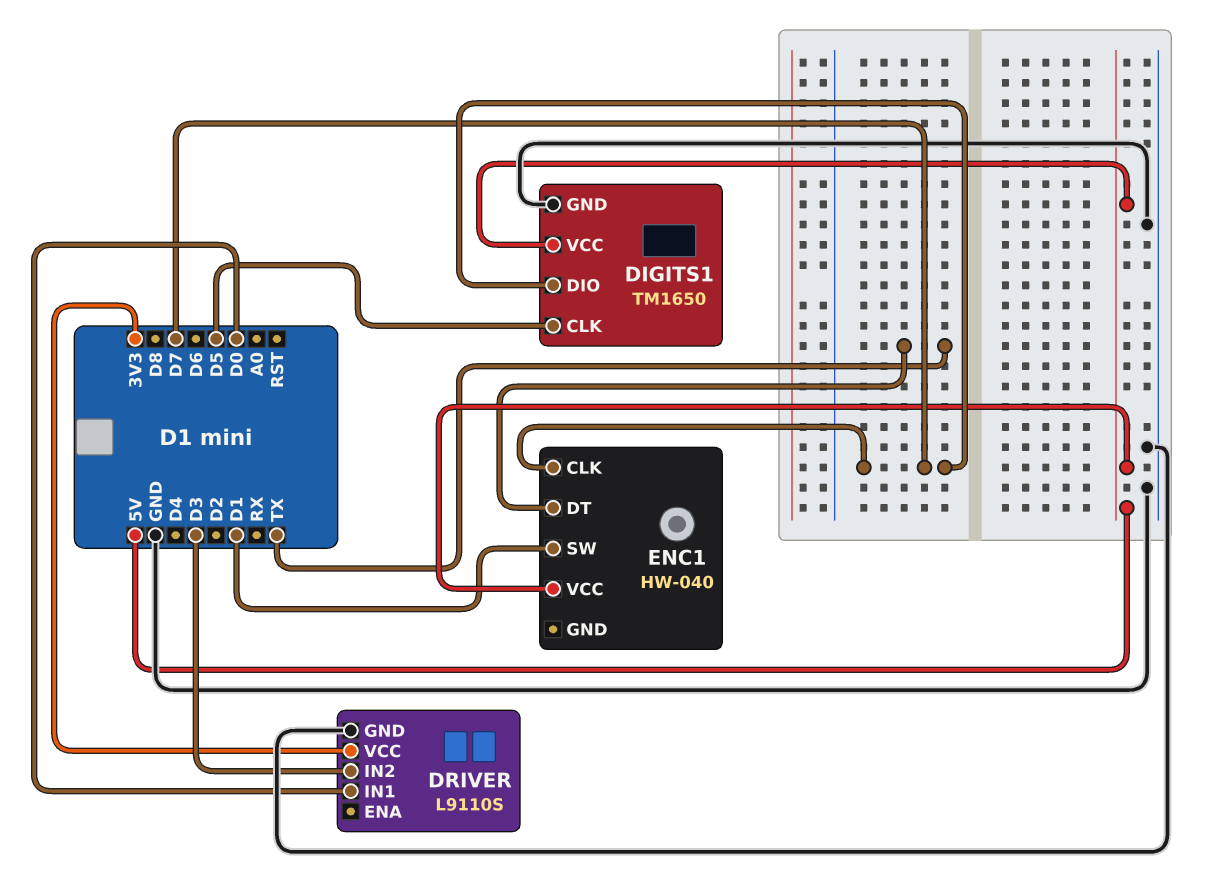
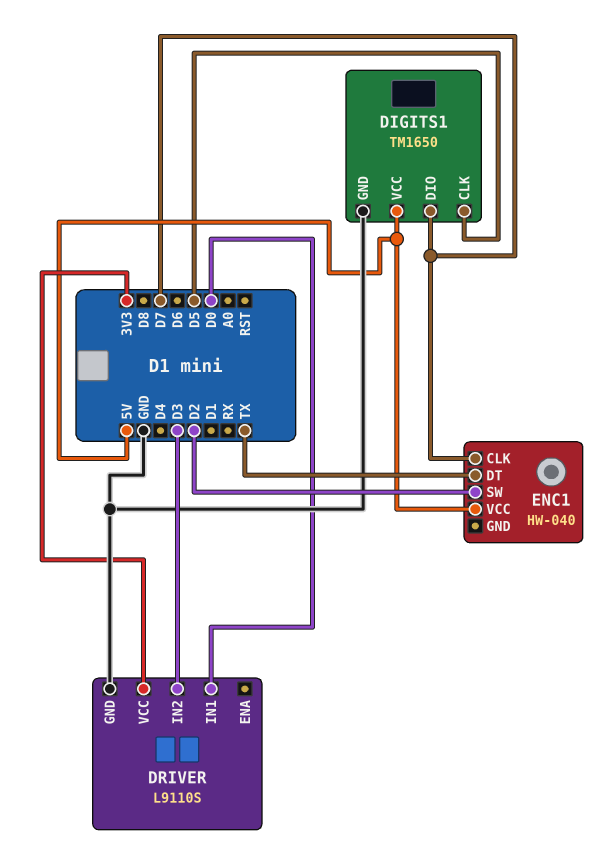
ENC1 pin SW: D1 -> D2

